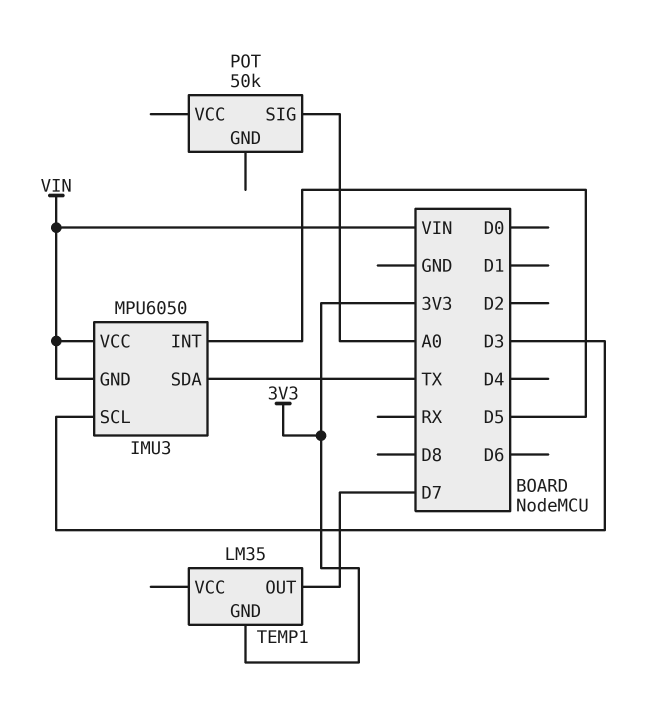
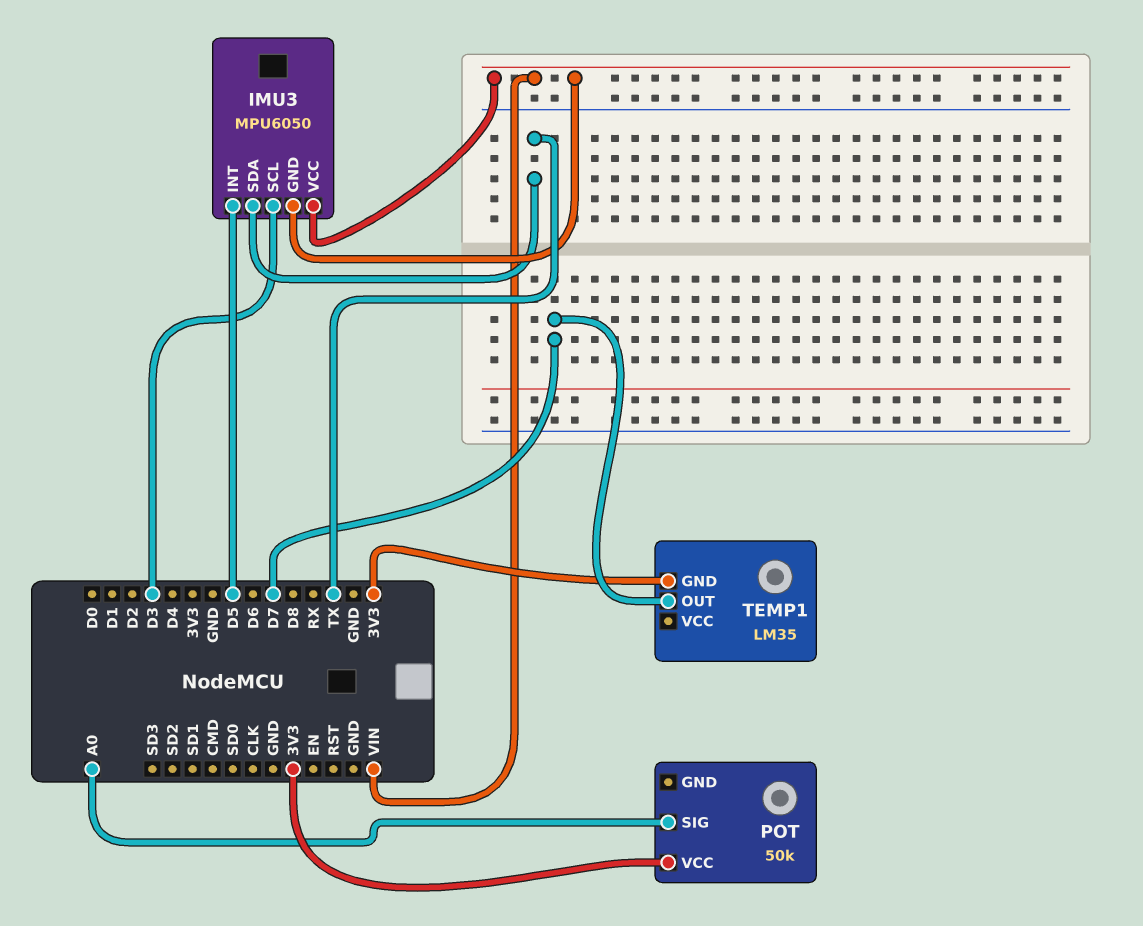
POT pin VCC: none -> 3V3

